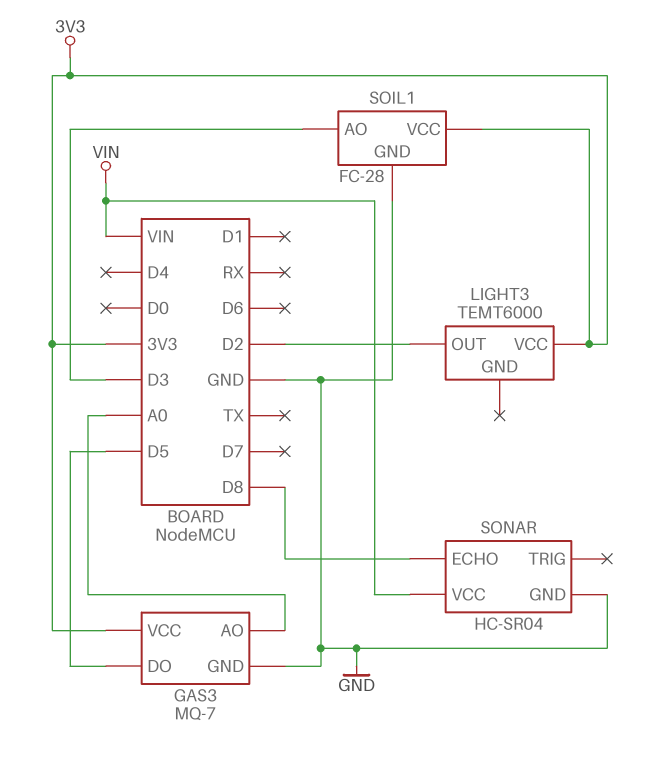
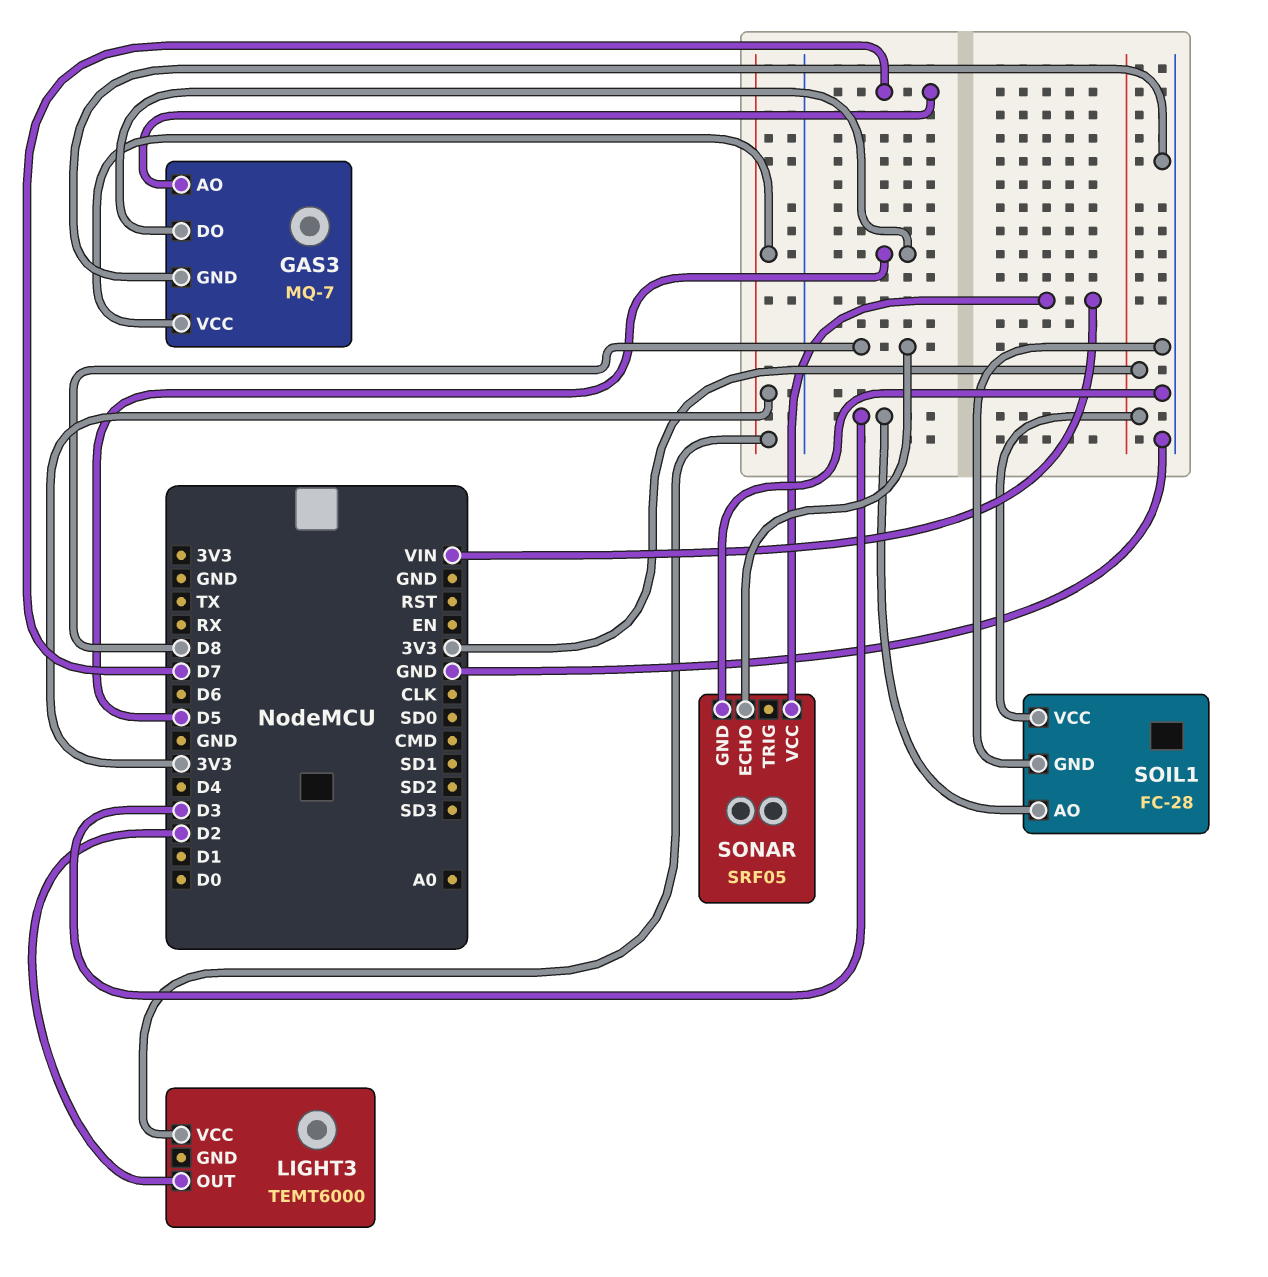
GAS3 pin AO: A0 -> D7
SONAR: HC-SR04 -> SRF05

